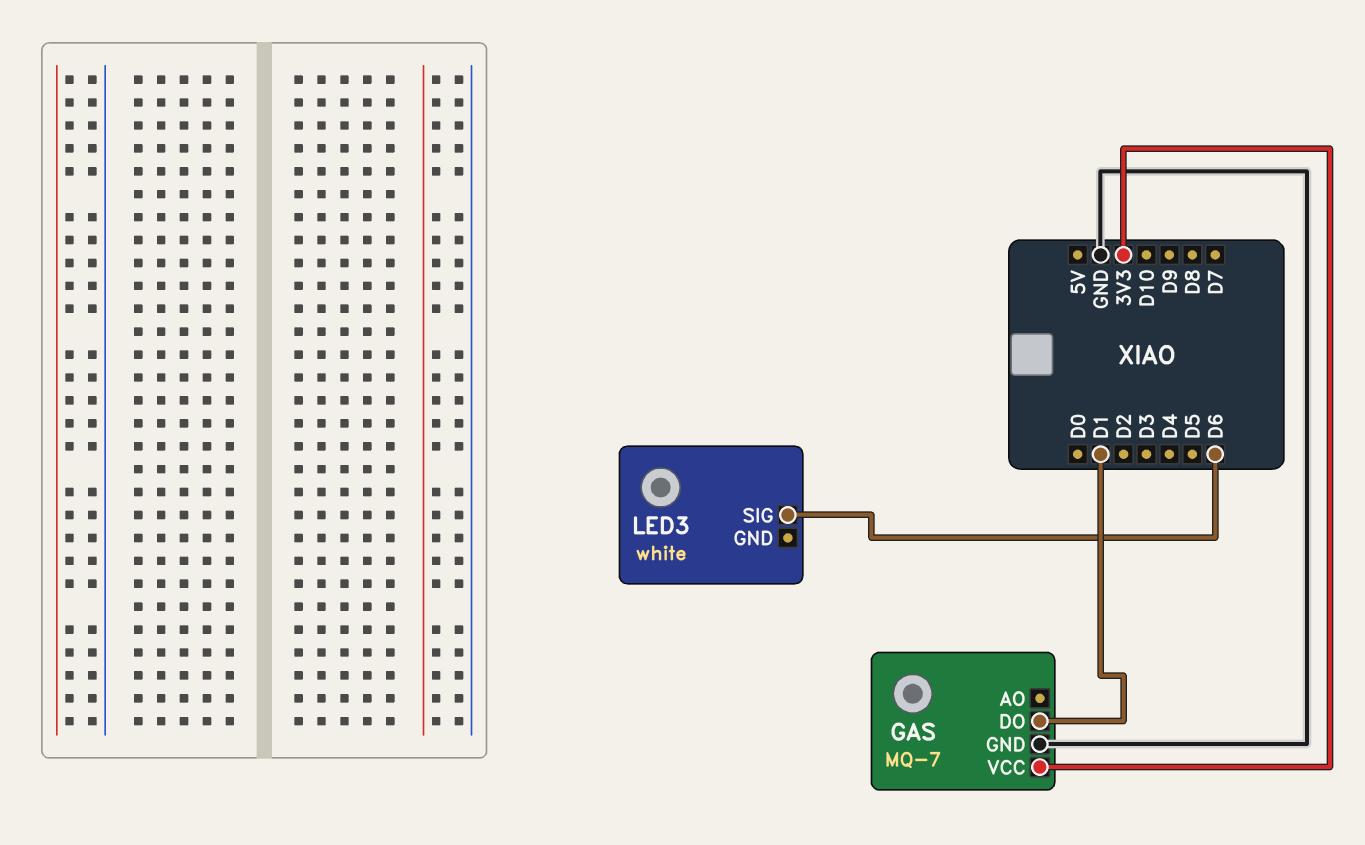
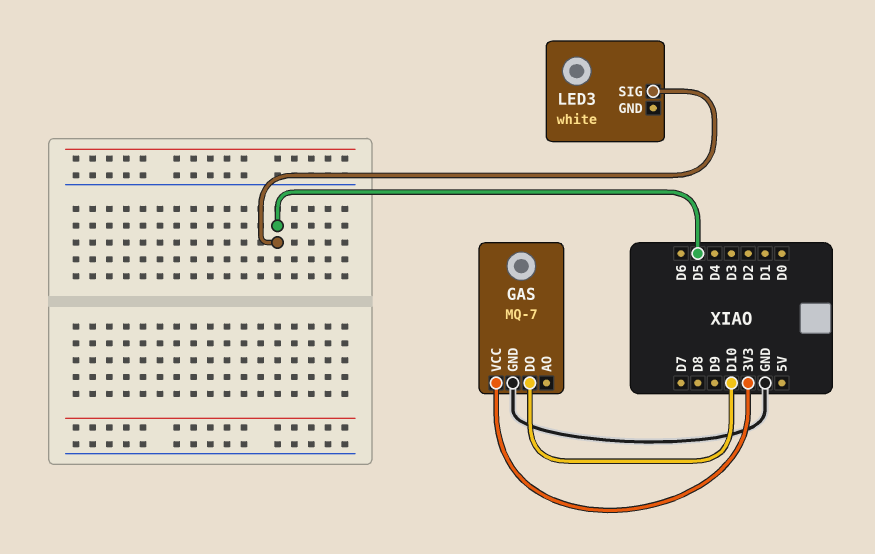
GAS pin DO: D1 -> D10
LED3 pin SIG: D6 -> D5

